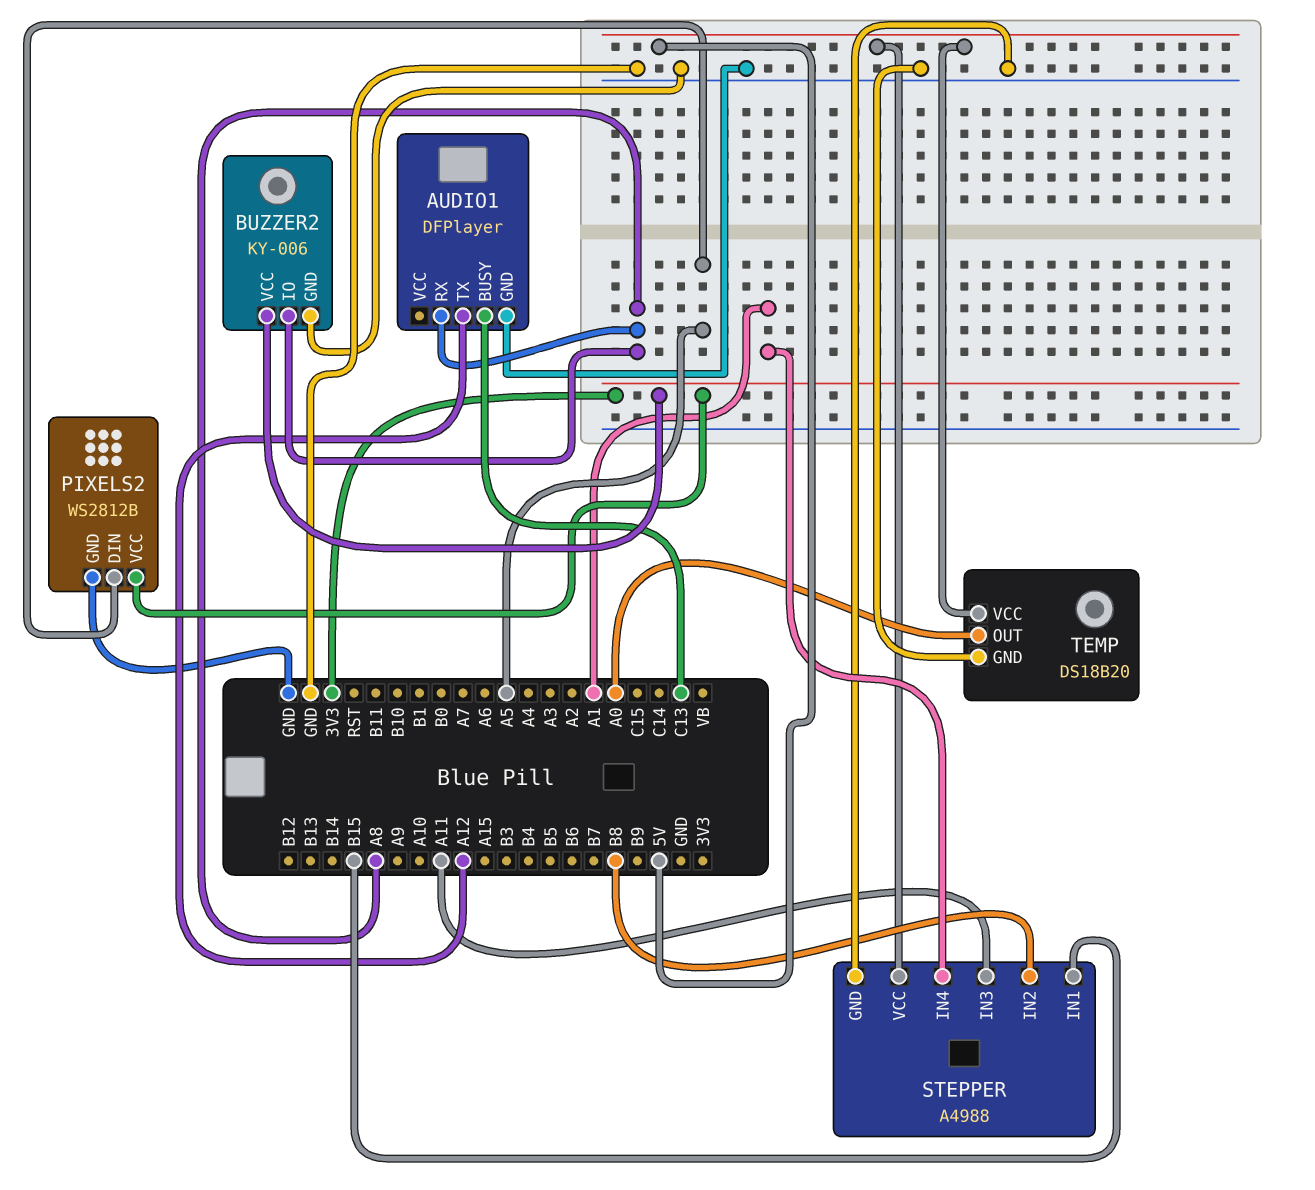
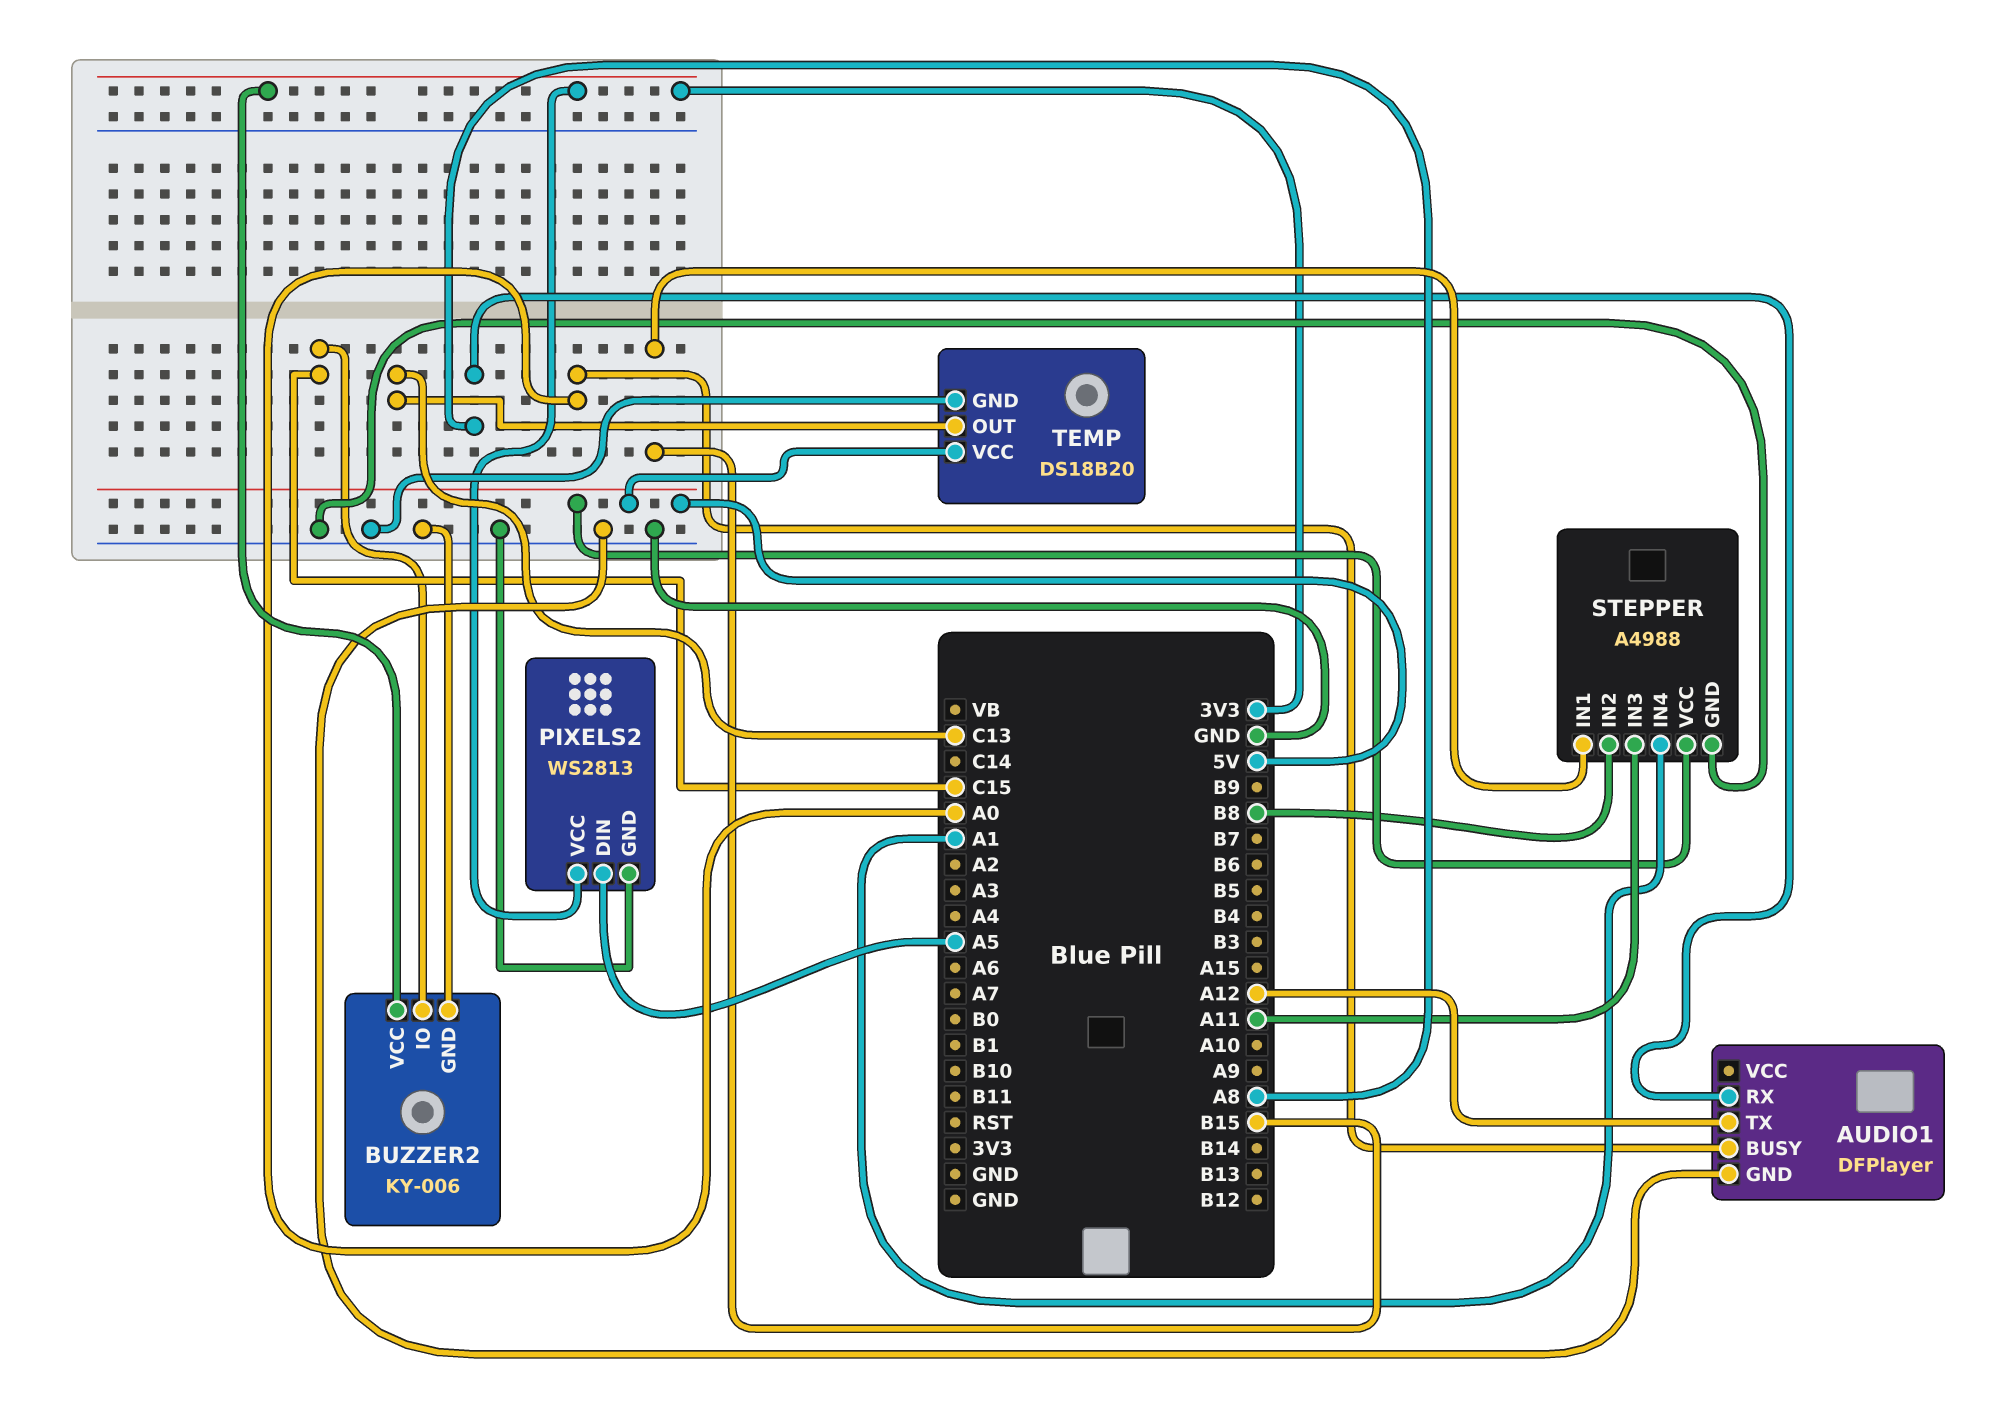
AUDIO1 pin BUSY: C13 -> A0
BUZZER2 pin IO: A8 -> C15
PIXELS2: WS2812B -> WS2813
TEMP pin OUT: A0 -> C13

